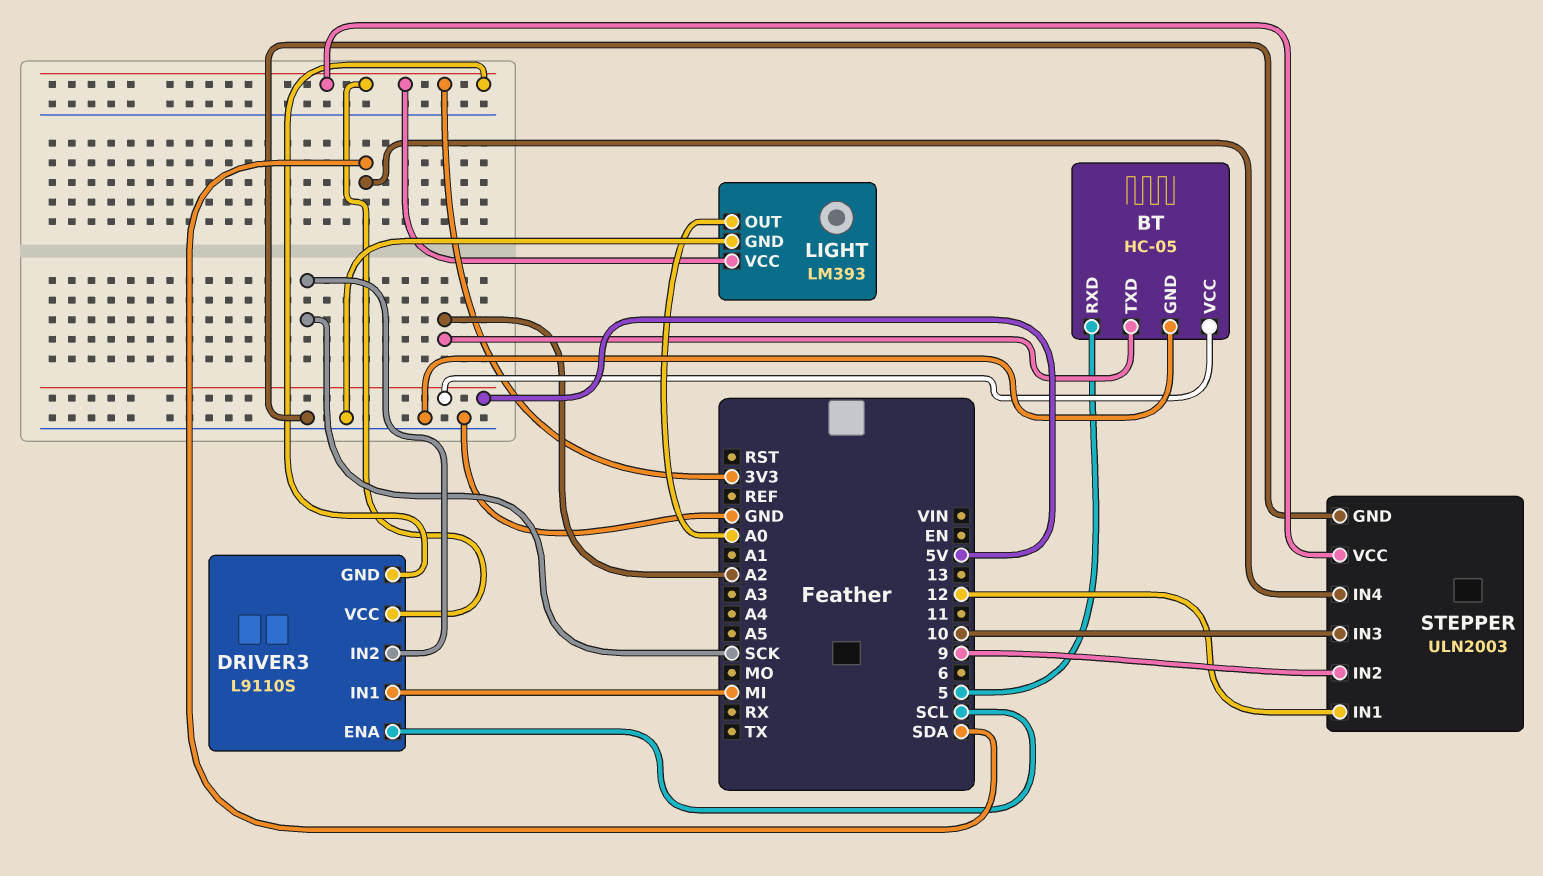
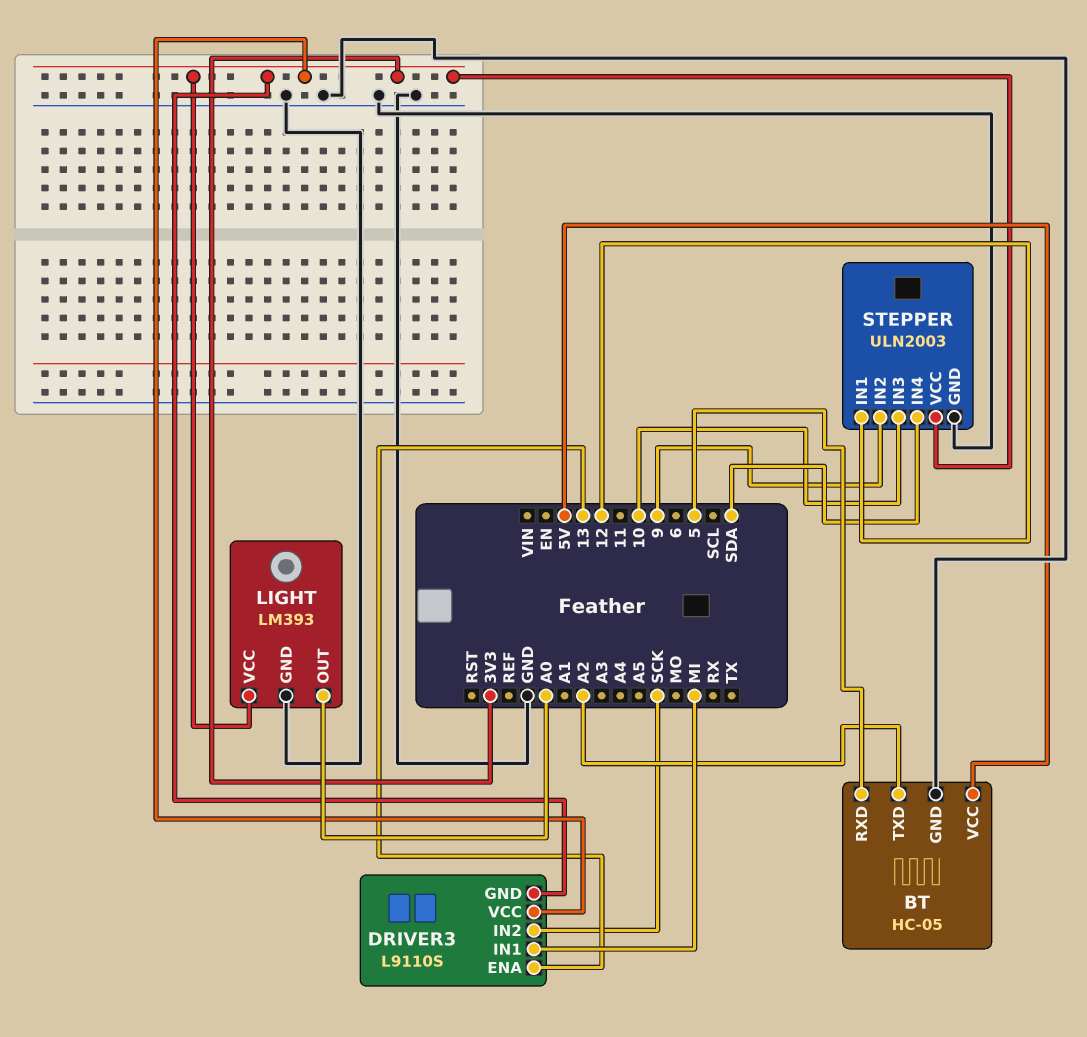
DRIVER3 pin ENA: SCL -> 13

